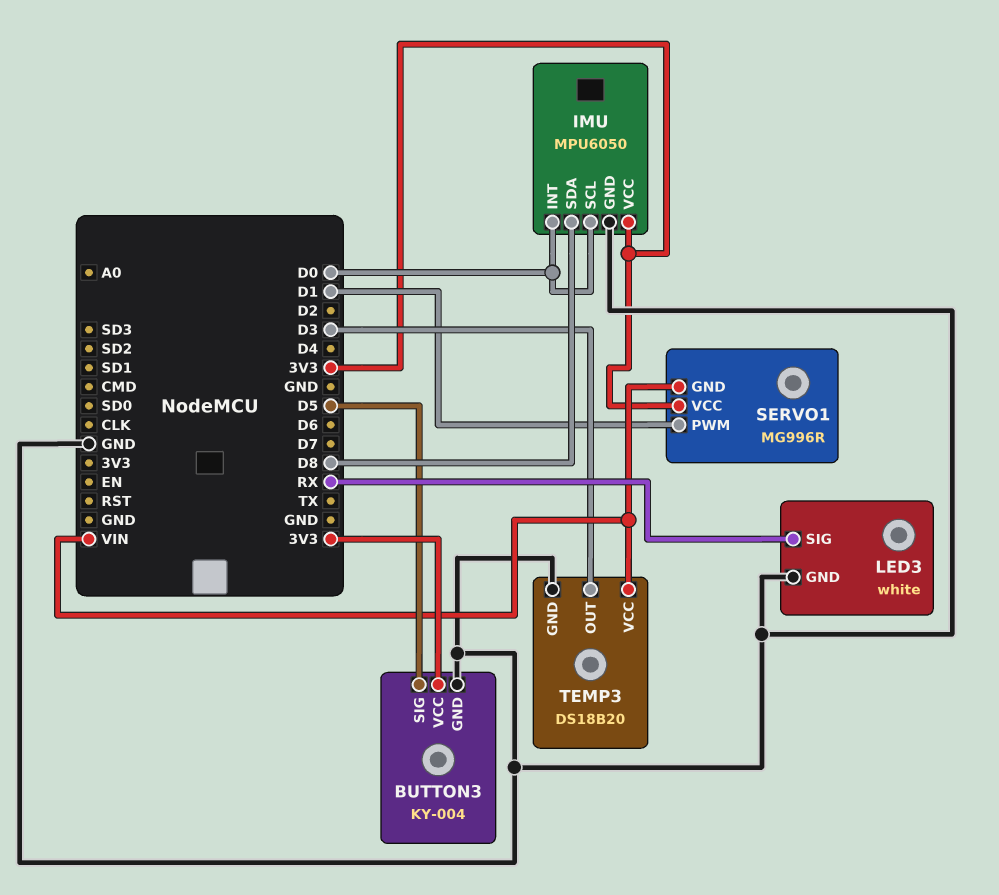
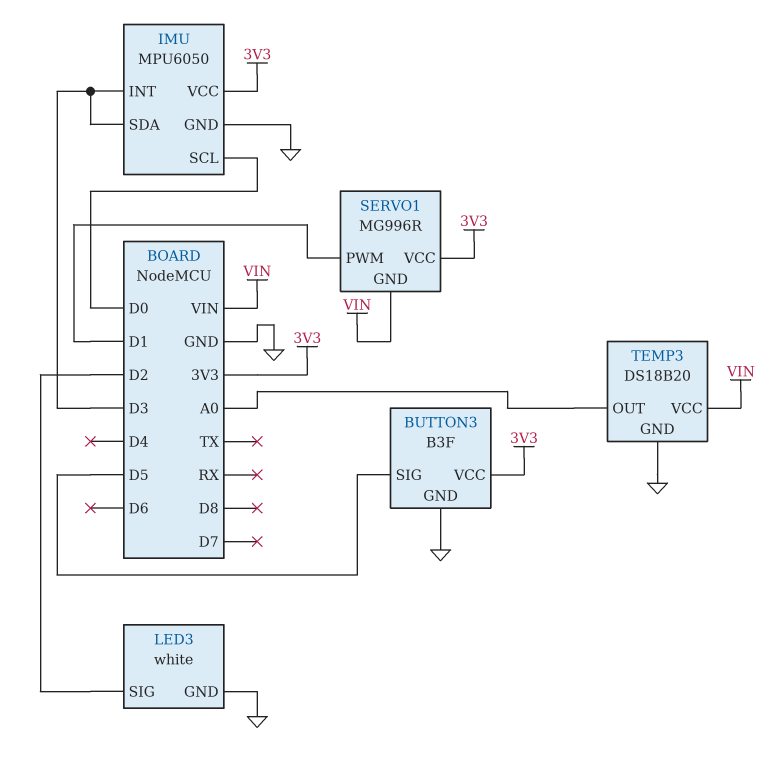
BUTTON3: KY-004 -> B3F
IMU pin INT: D0 -> D3
IMU pin SDA: D8 -> D3
LED3 pin SIG: RX -> D2
TEMP3 pin OUT: D3 -> A0

